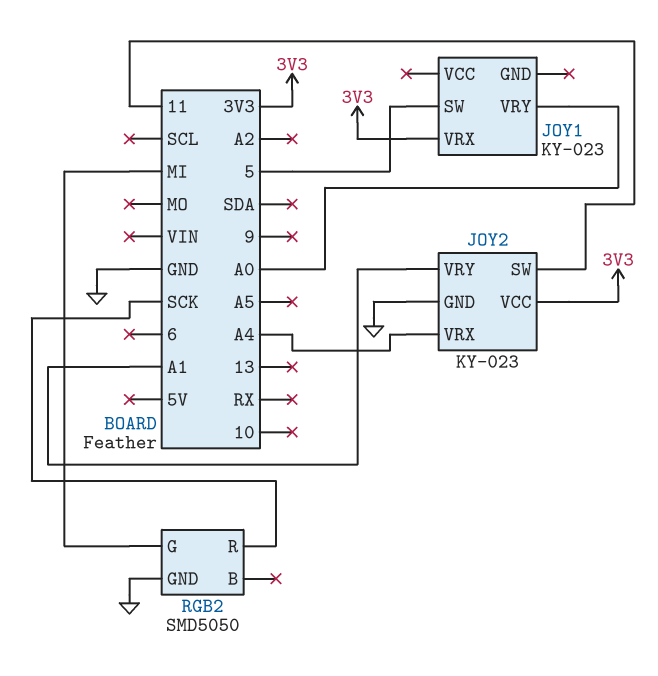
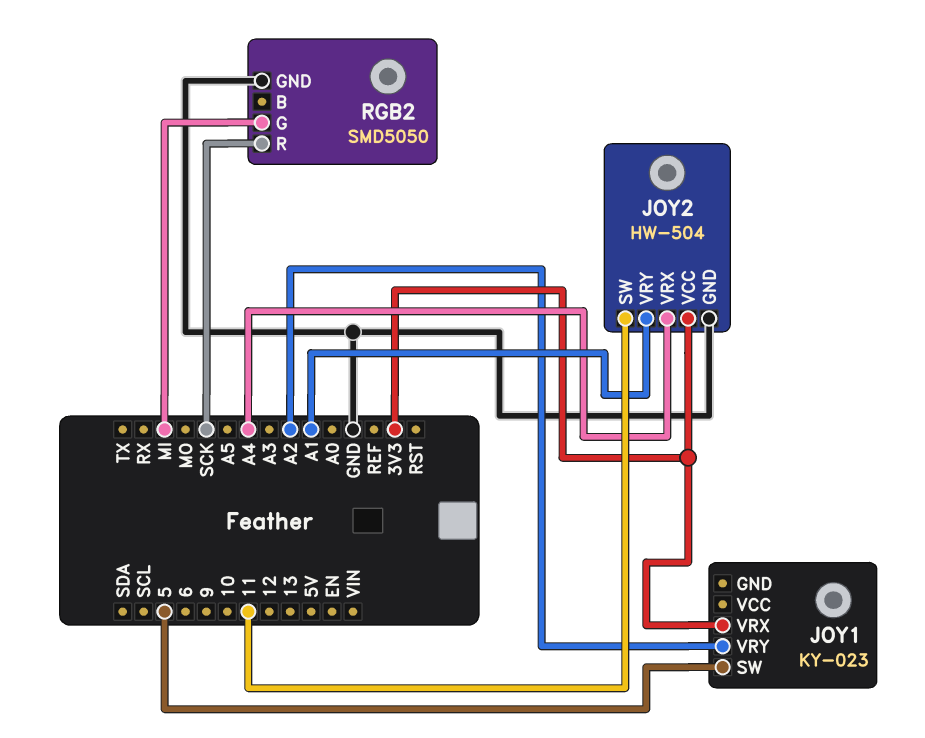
JOY1 pin VRY: A0 -> A2
JOY2: KY-023 -> HW-504

